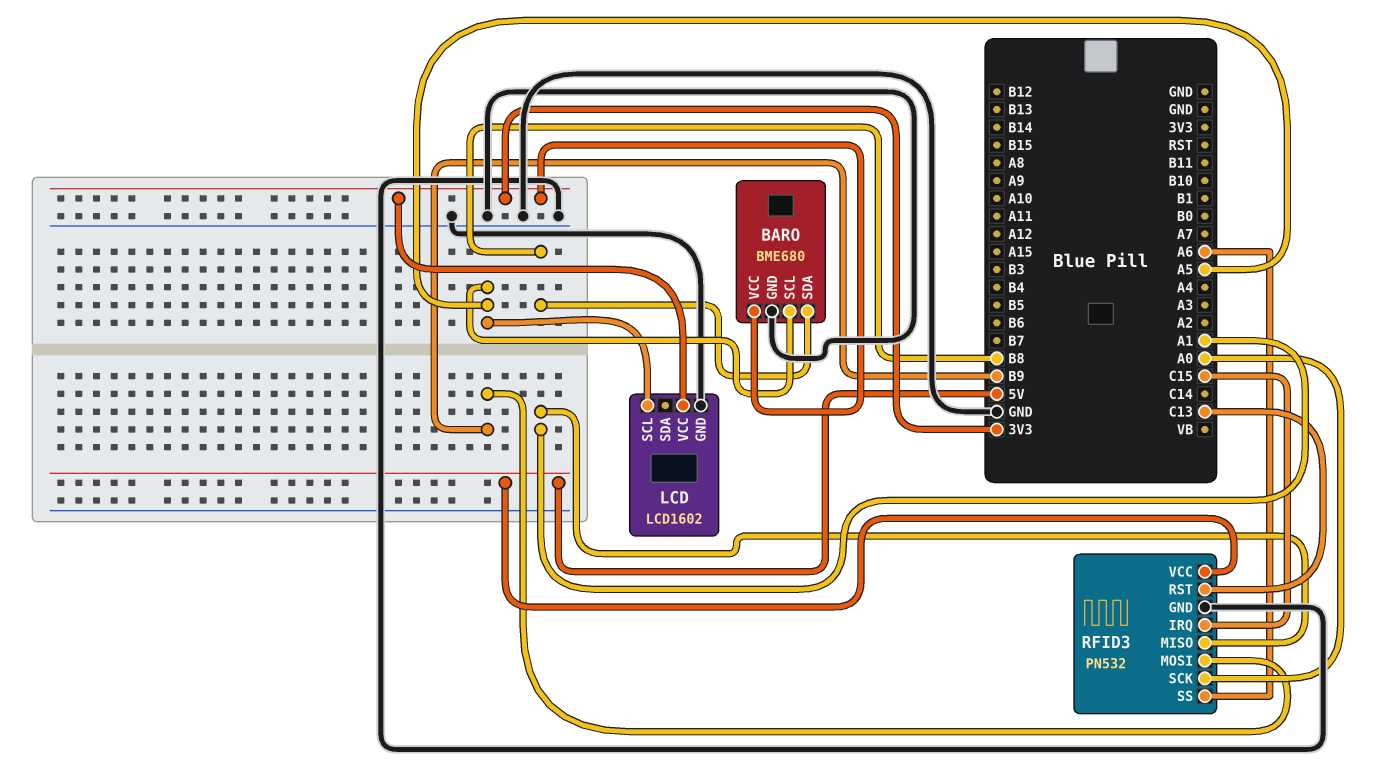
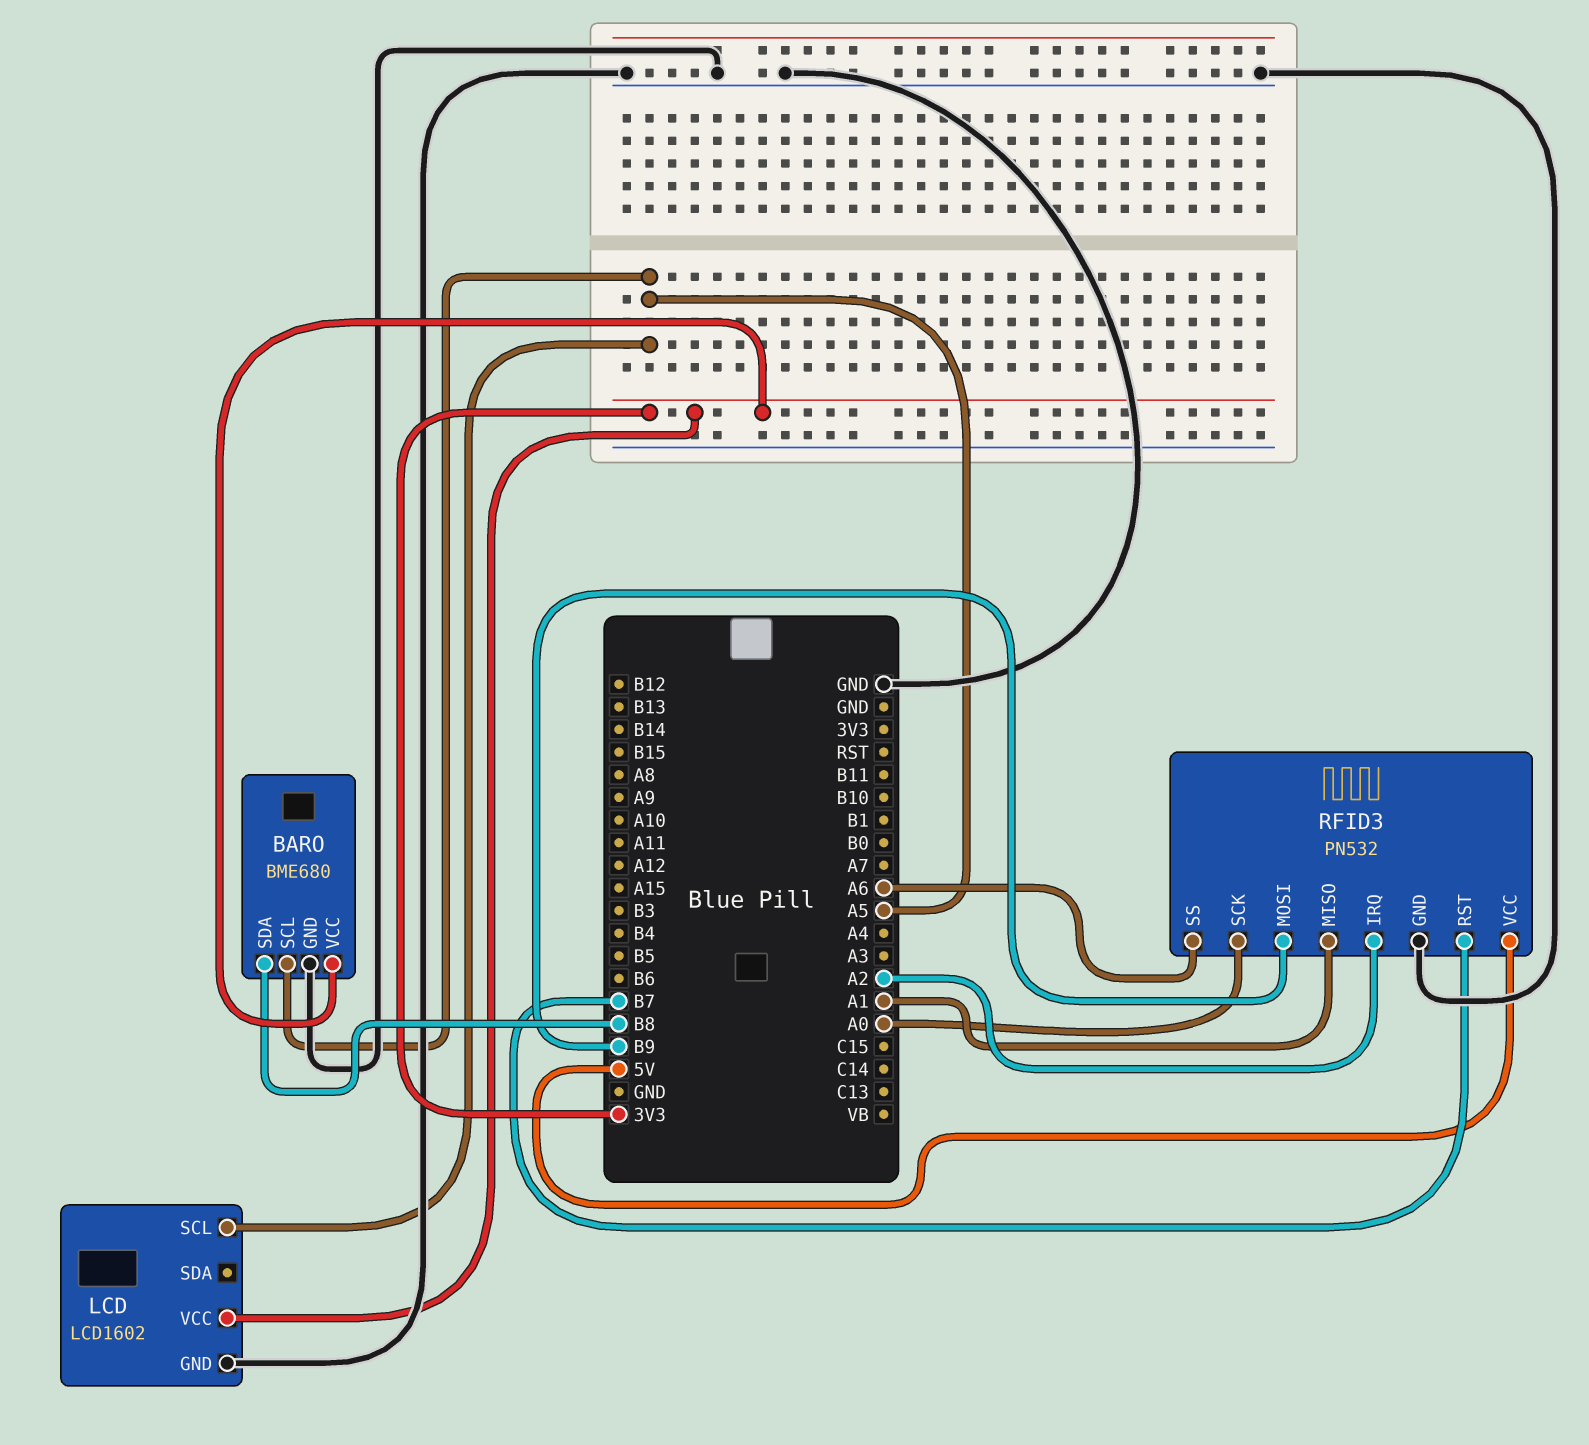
RFID3 pin IRQ: C15 -> A2
RFID3 pin RST: C13 -> B7

